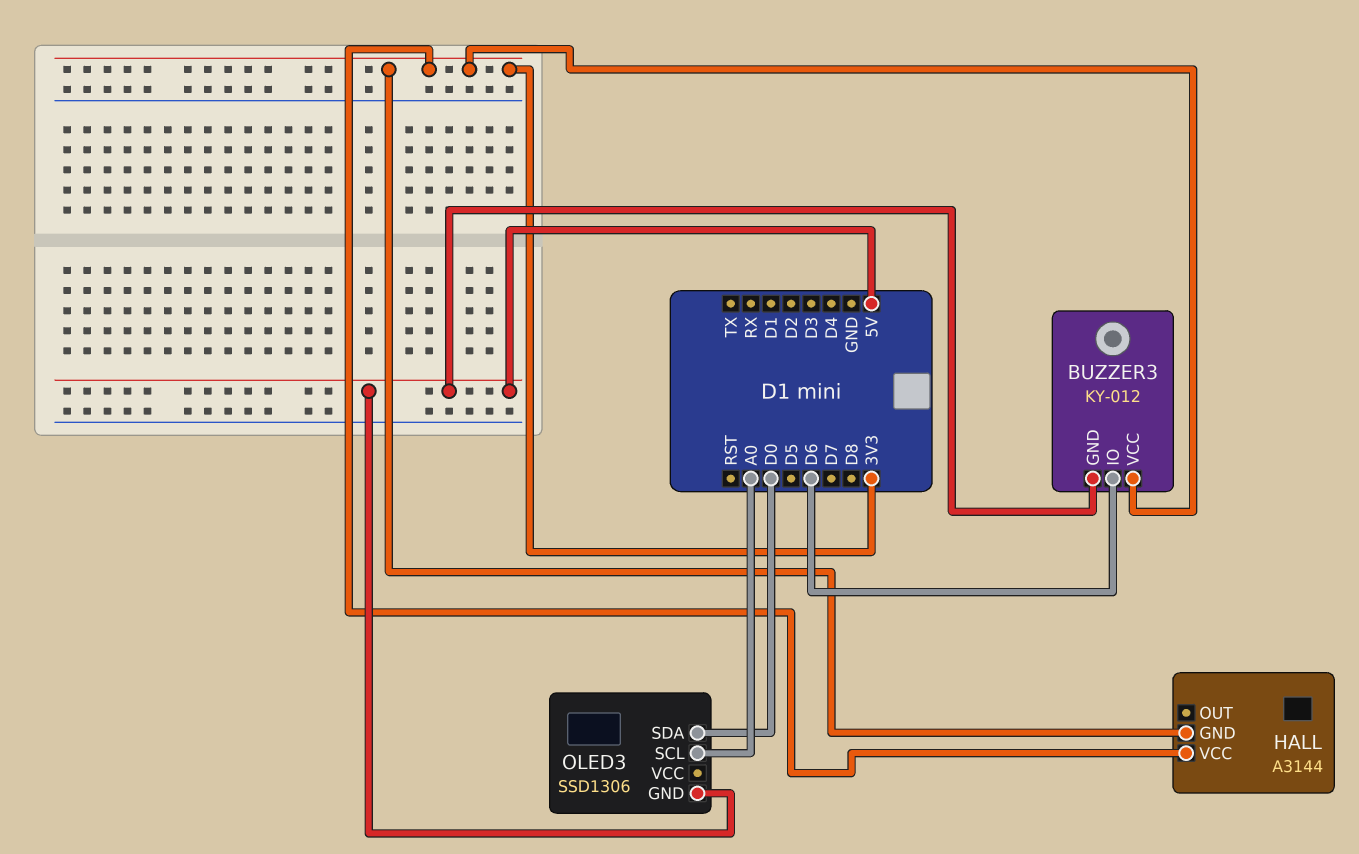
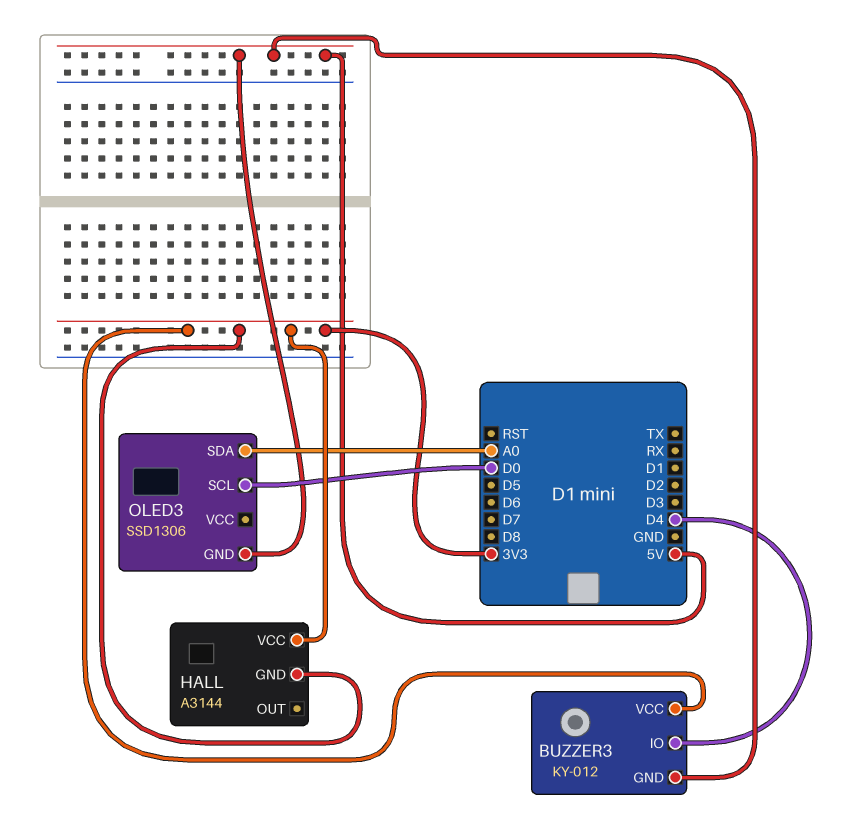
BUZZER3 pin IO: D6 -> D4
OLED3 pin SCL: A0 -> D0
OLED3 pin SDA: D0 -> A0

